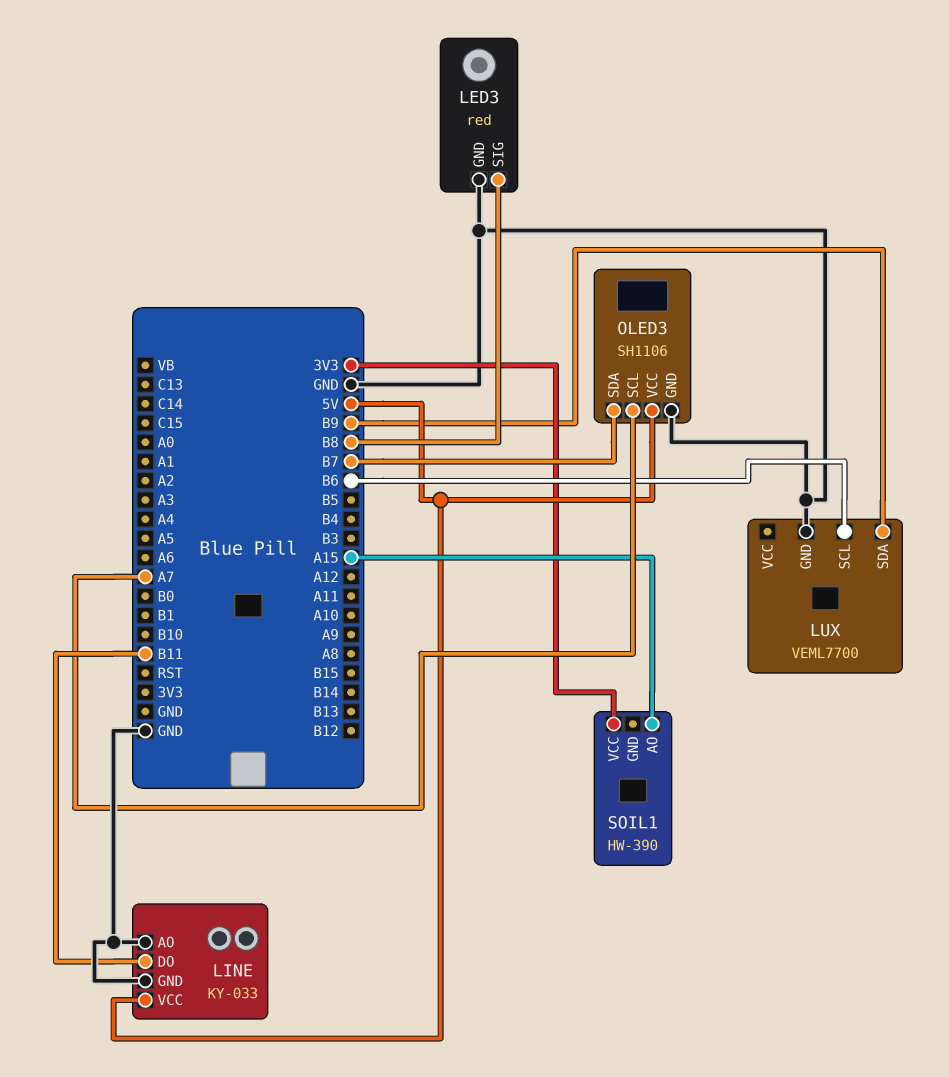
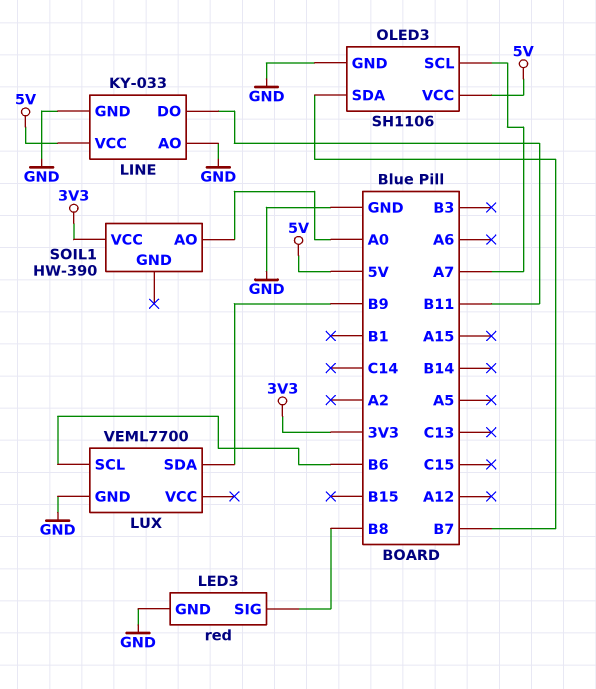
SOIL1 pin AO: A15 -> A0

